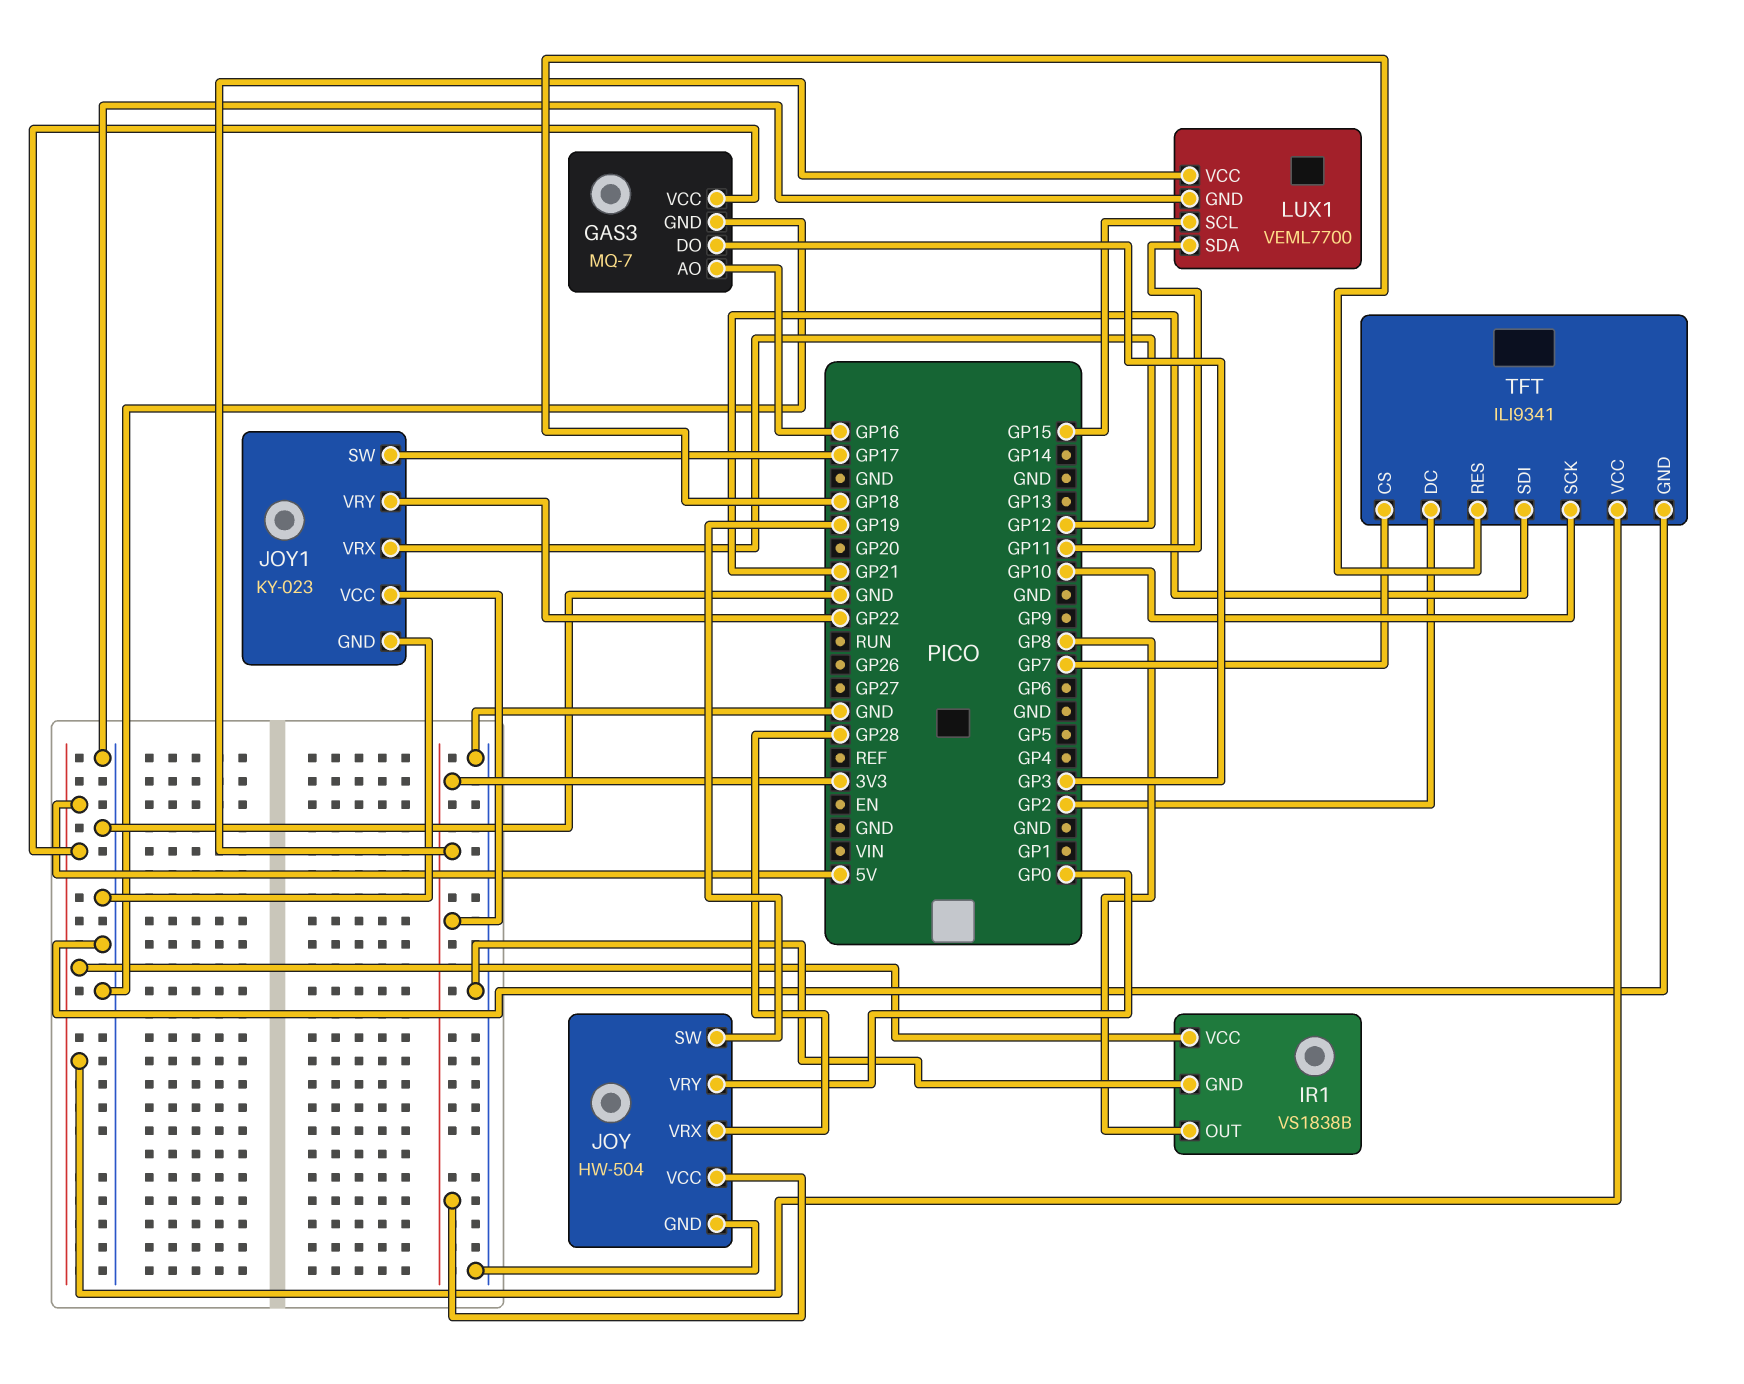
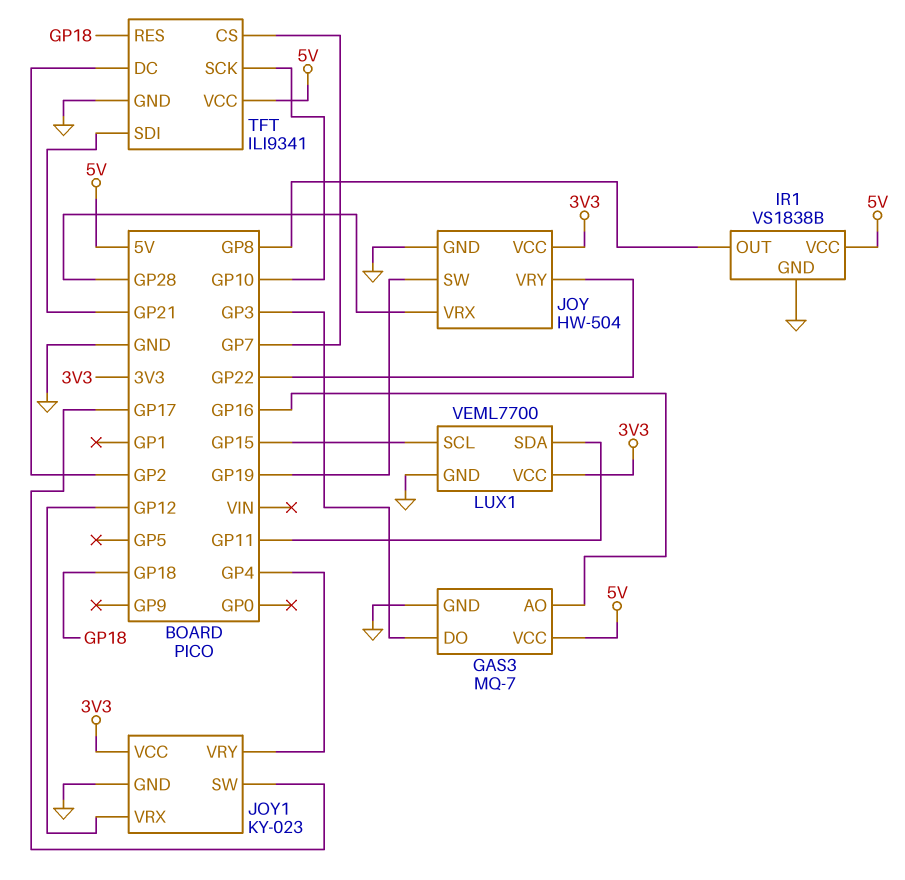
JOY pin VRY: GP0 -> GP22
JOY1 pin VRY: GP22 -> GP4

